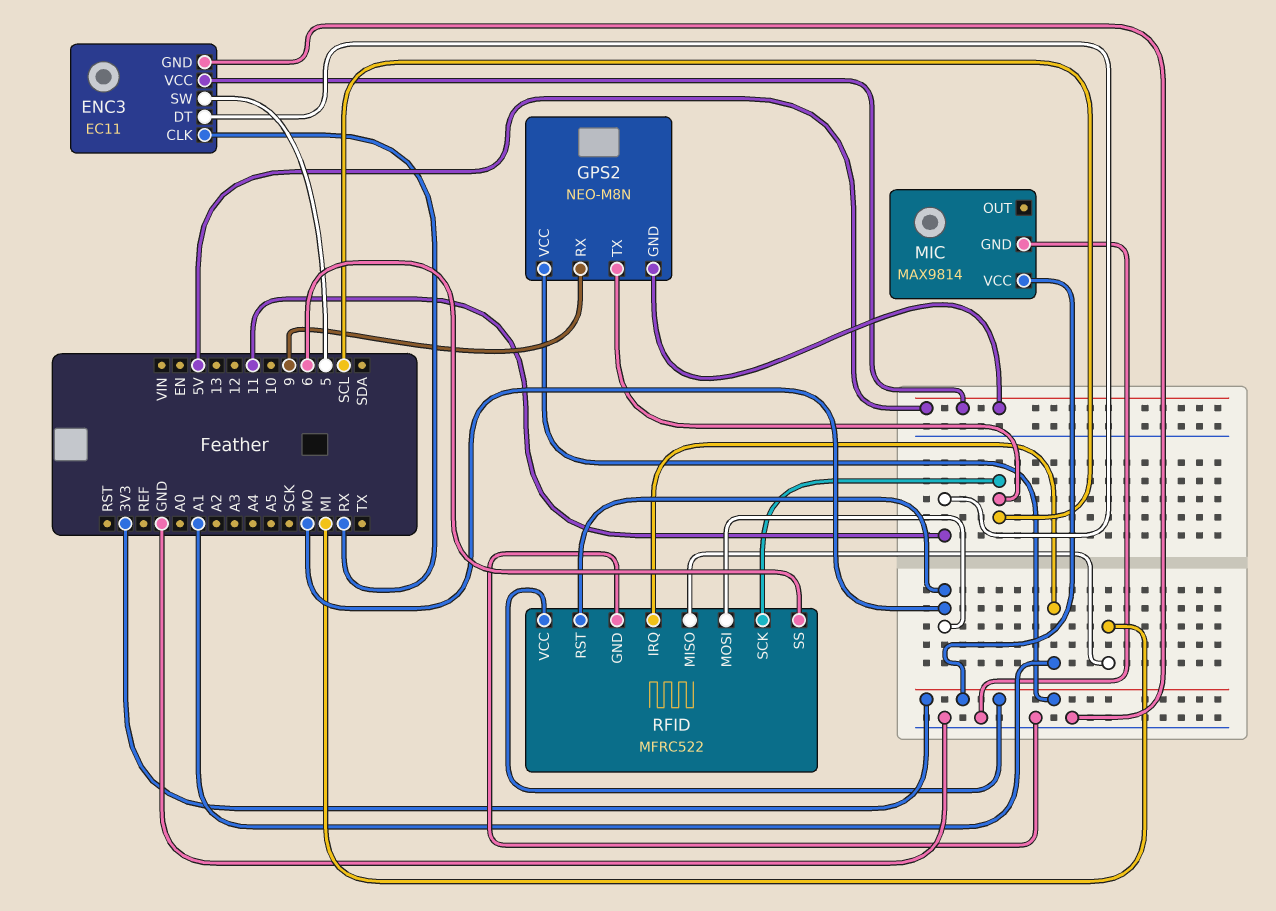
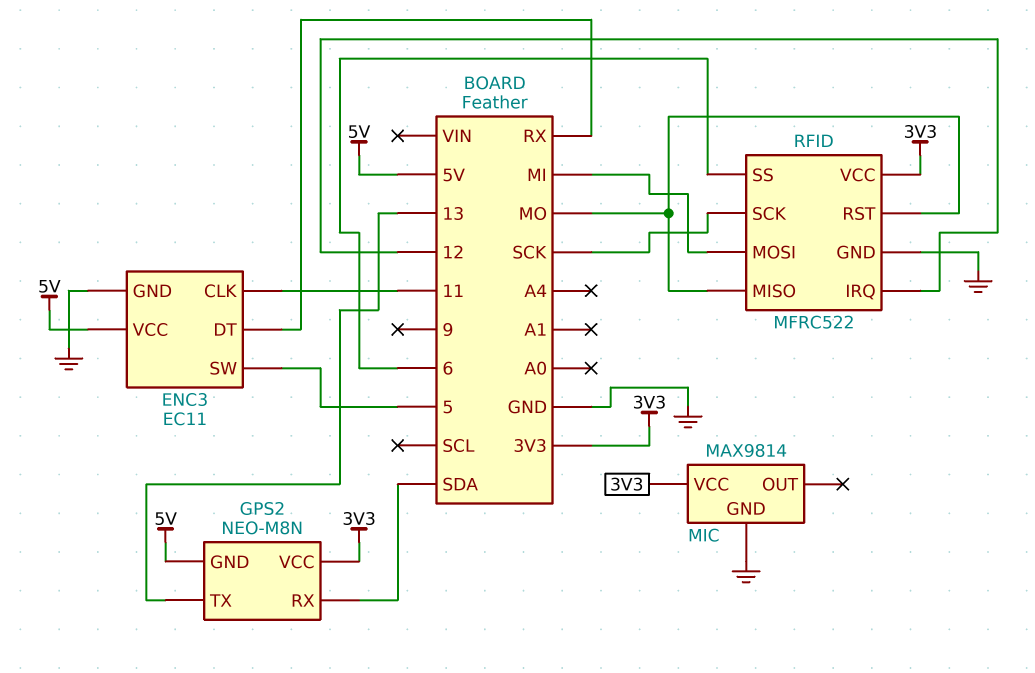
ENC3 pin CLK: RX -> 11
ENC3 pin DT: 11 -> RX
GPS2 pin RX: 9 -> SDA
GPS2 pin TX: SCL -> 13
RFID pin IRQ: A1 -> 12
RFID pin MISO: MI -> MO
RFID pin MOSI: MO -> MI
RFID pin SCK: SCL -> SCK

